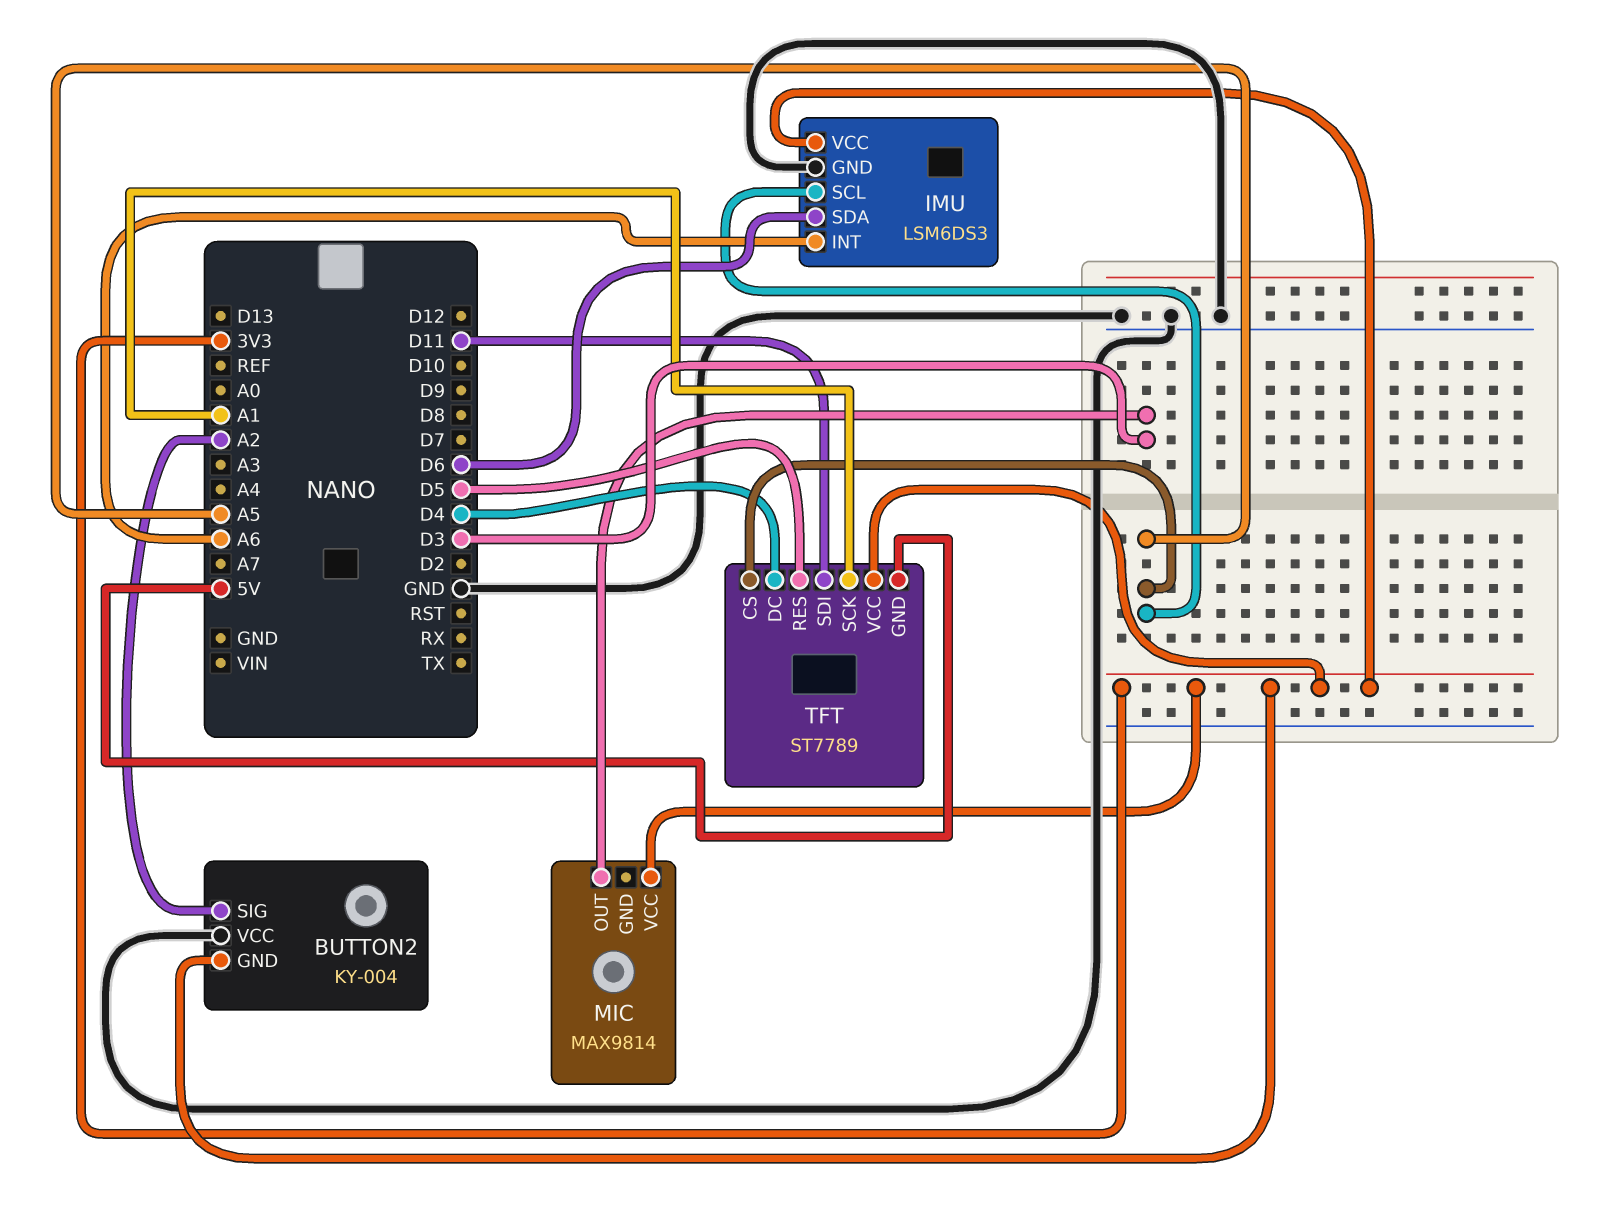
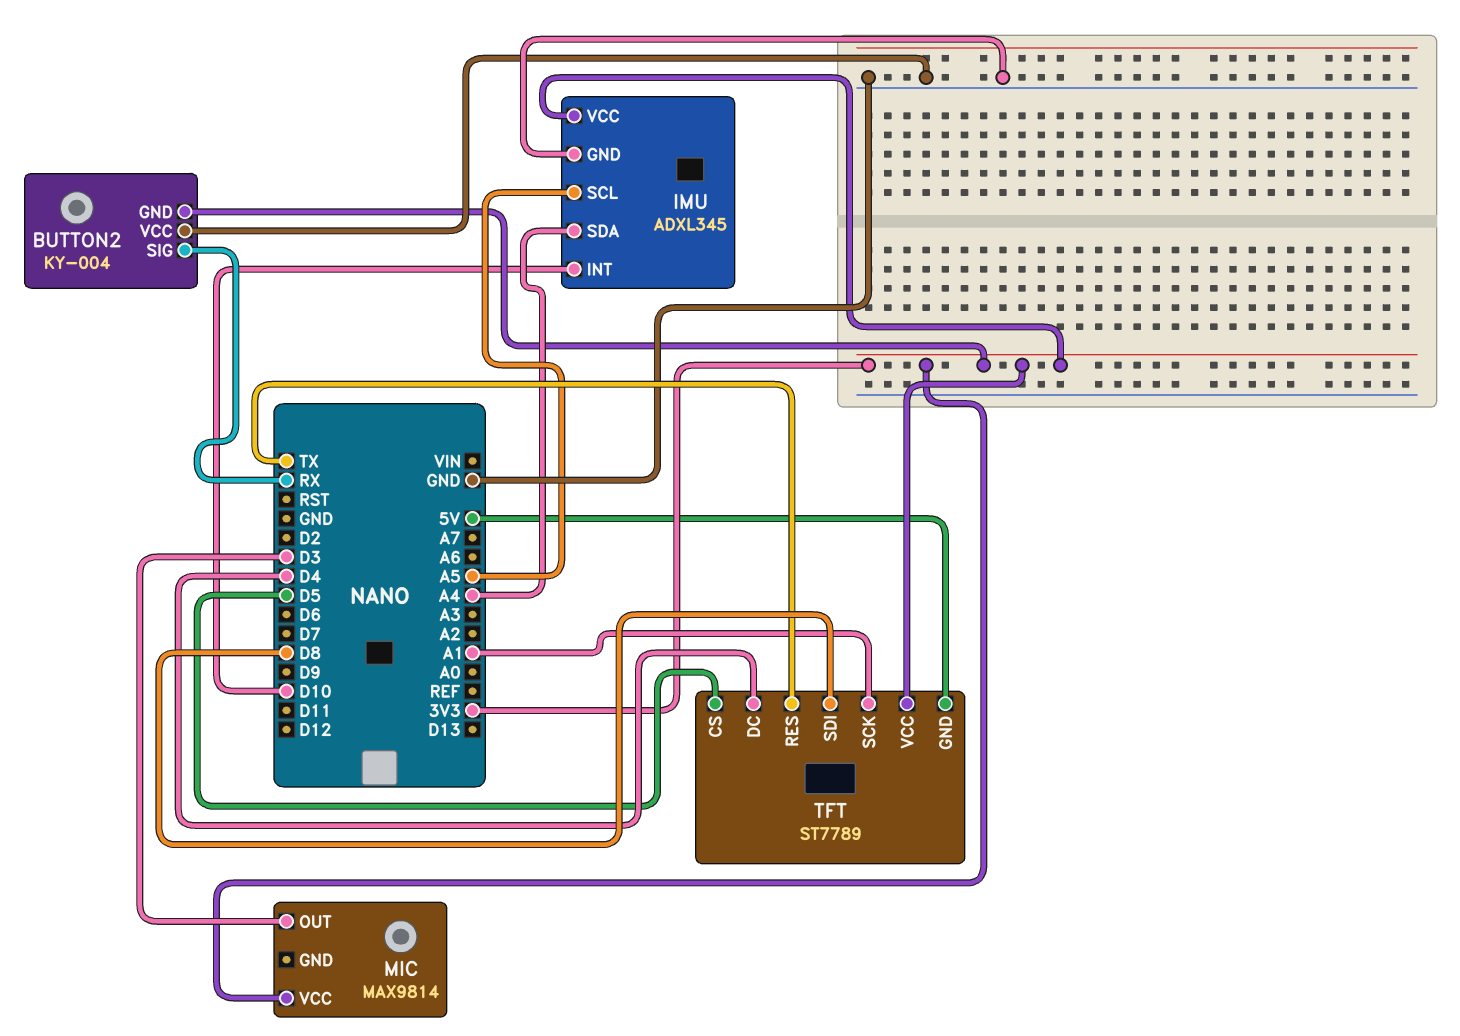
BUTTON2 pin SIG: A2 -> RX
IMU: LSM6DS3 -> ADXL345
IMU pin INT: A6 -> D10
IMU pin SDA: D6 -> A4
TFT pin CS: A5 -> D5
TFT pin RES: D5 -> TX
TFT pin SDI: D11 -> D8

